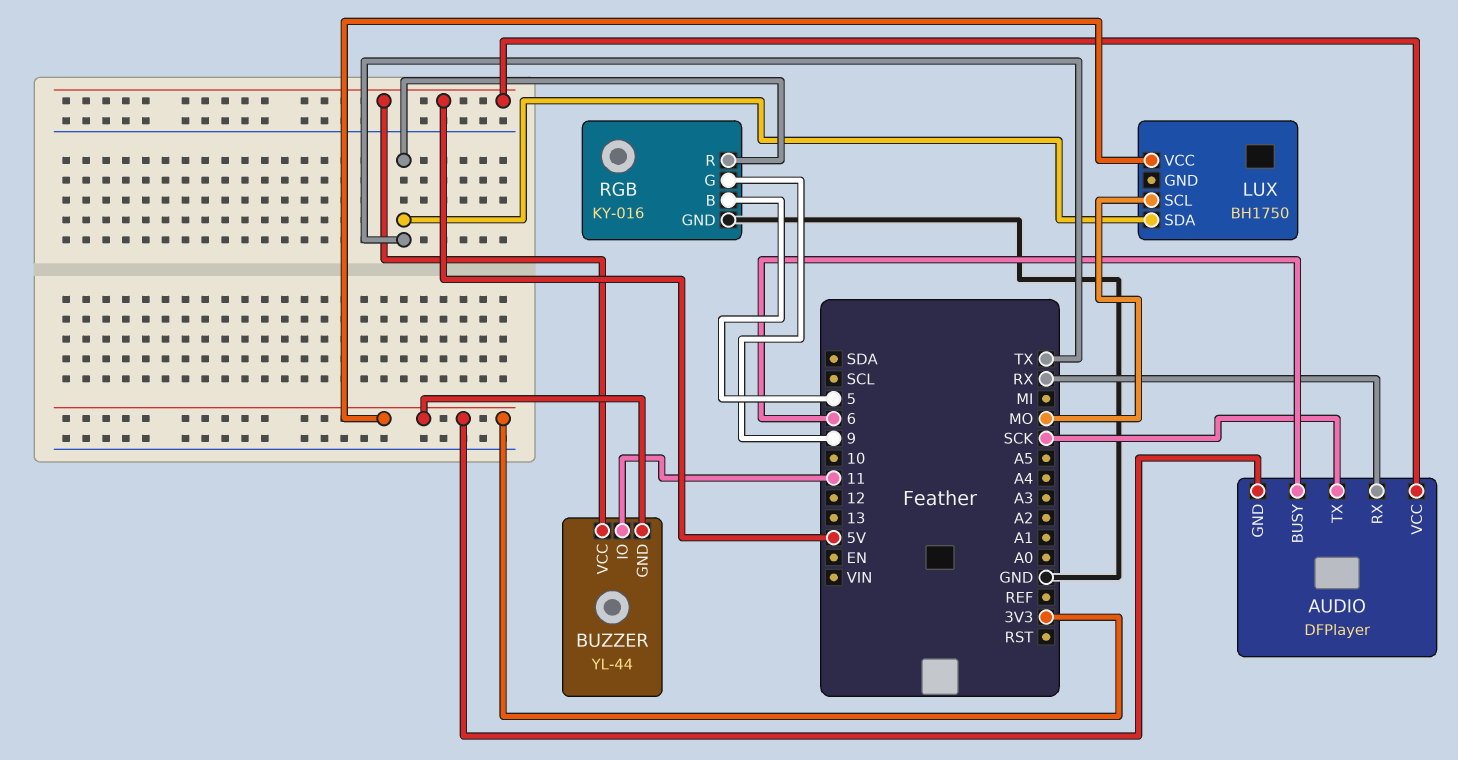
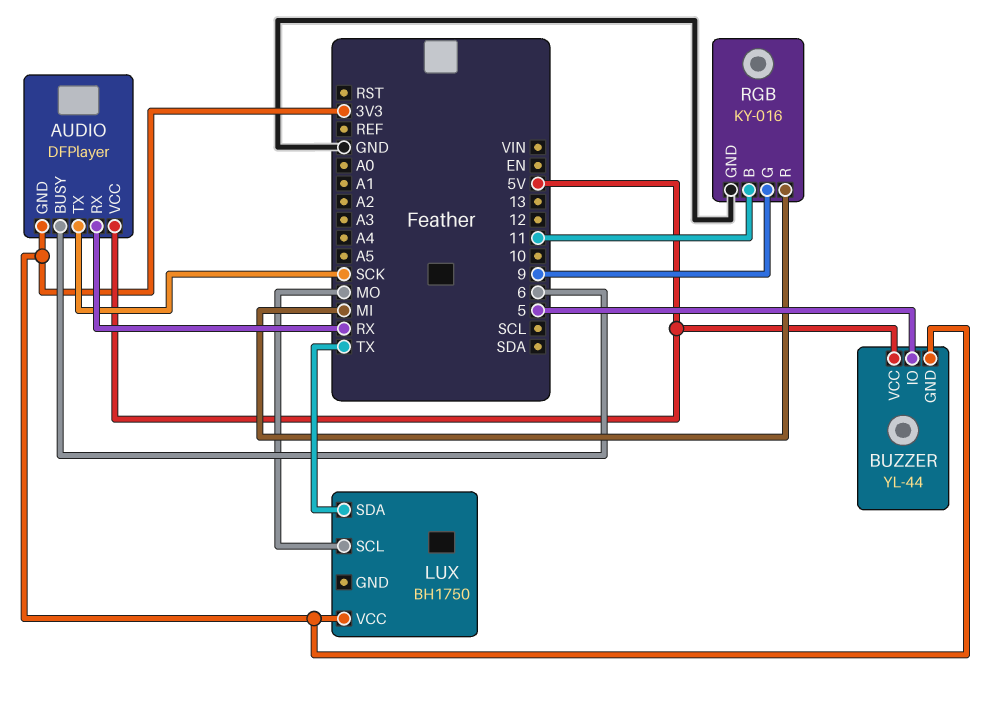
BUZZER pin IO: 11 -> 5
RGB pin B: 5 -> 11
RGB pin R: TX -> MI

